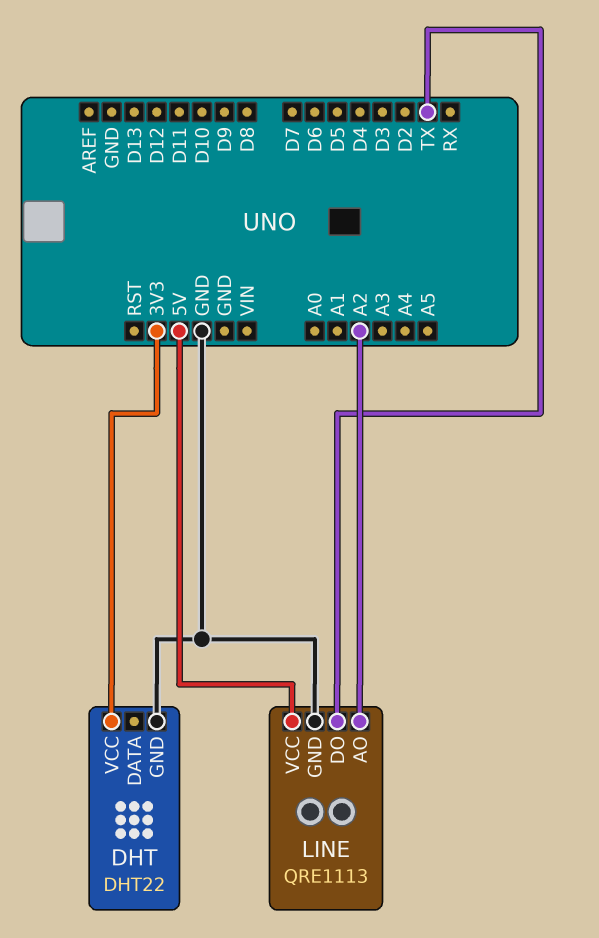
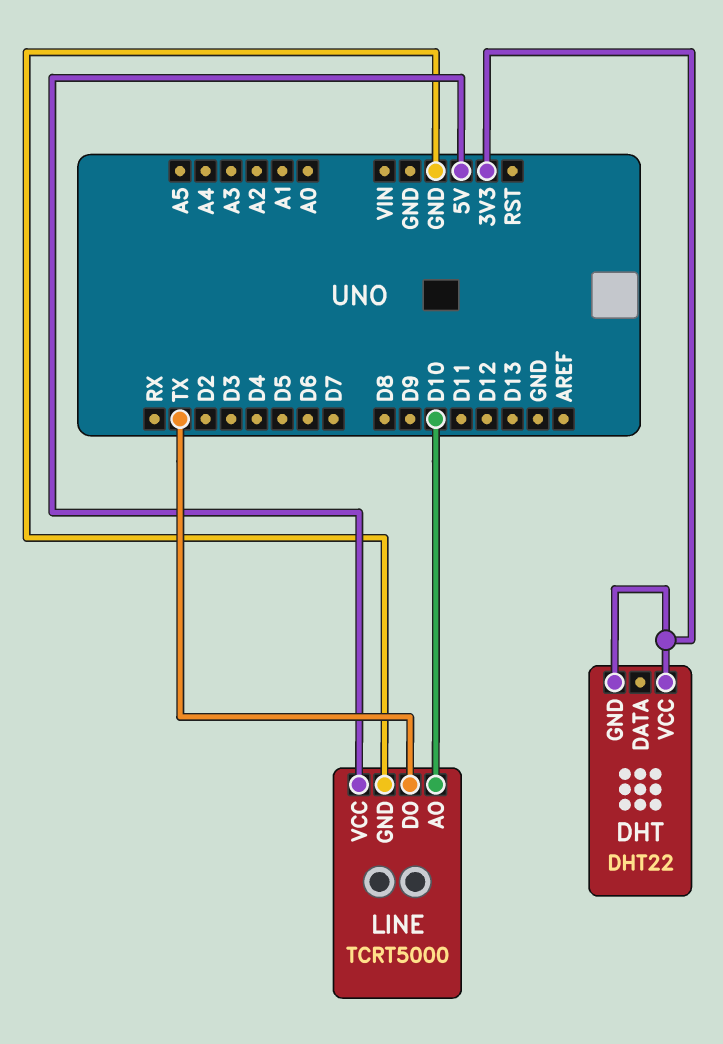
DHT pin GND: GND -> 3V3
LINE: QRE1113 -> TCRT5000
LINE pin AO: A2 -> D10

